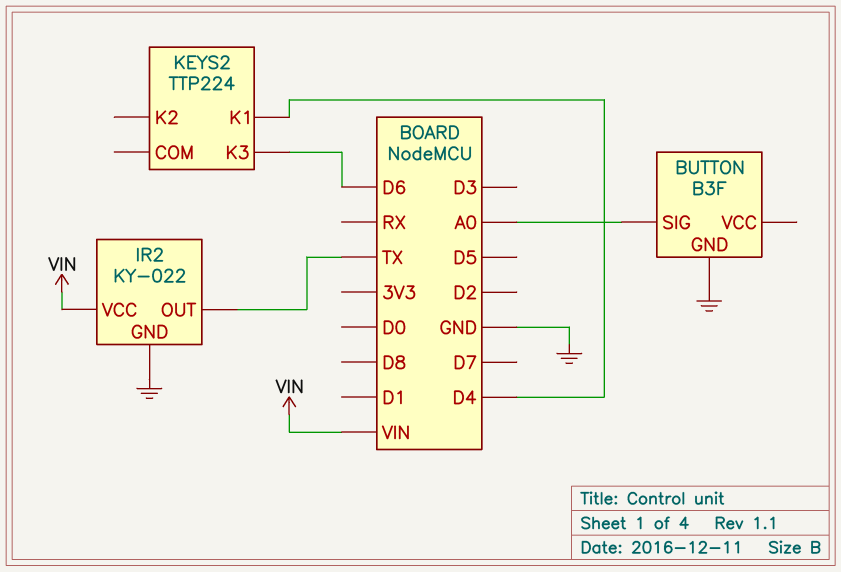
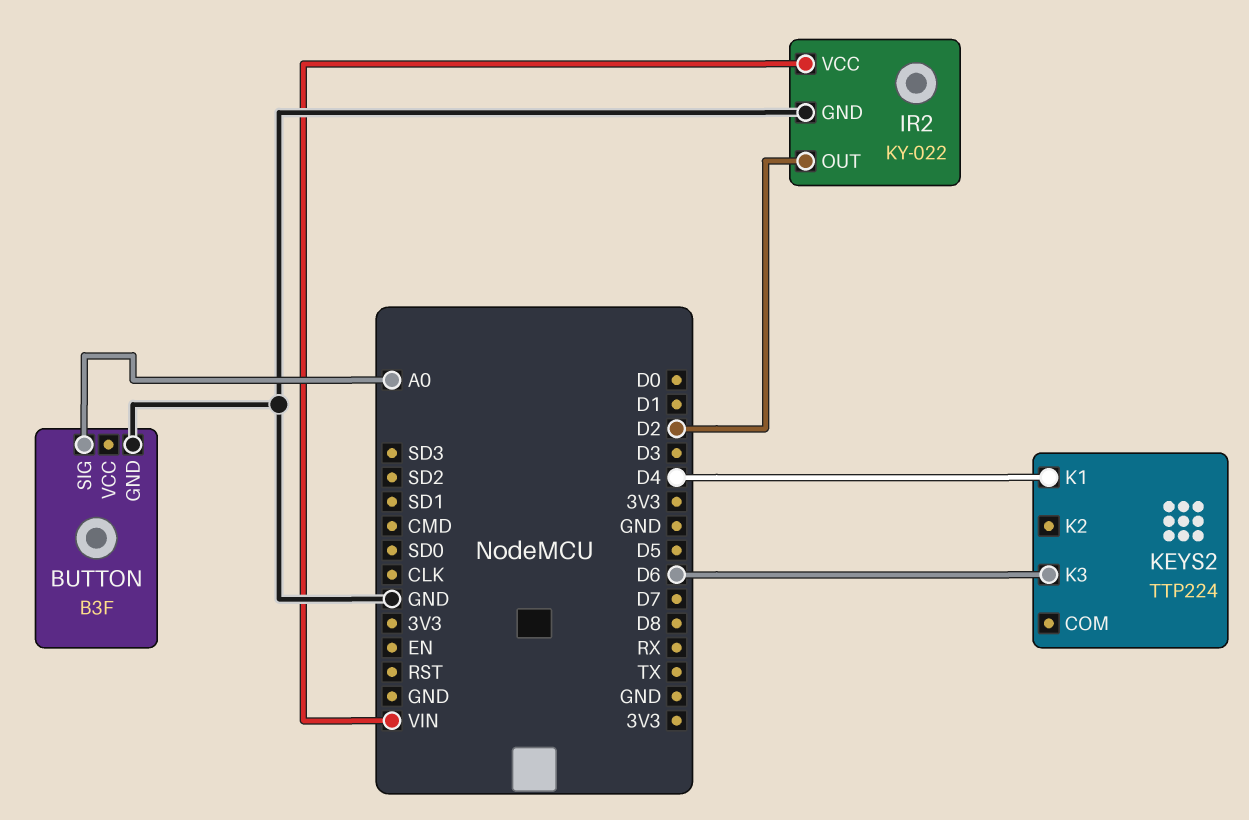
IR2 pin OUT: TX -> D2

